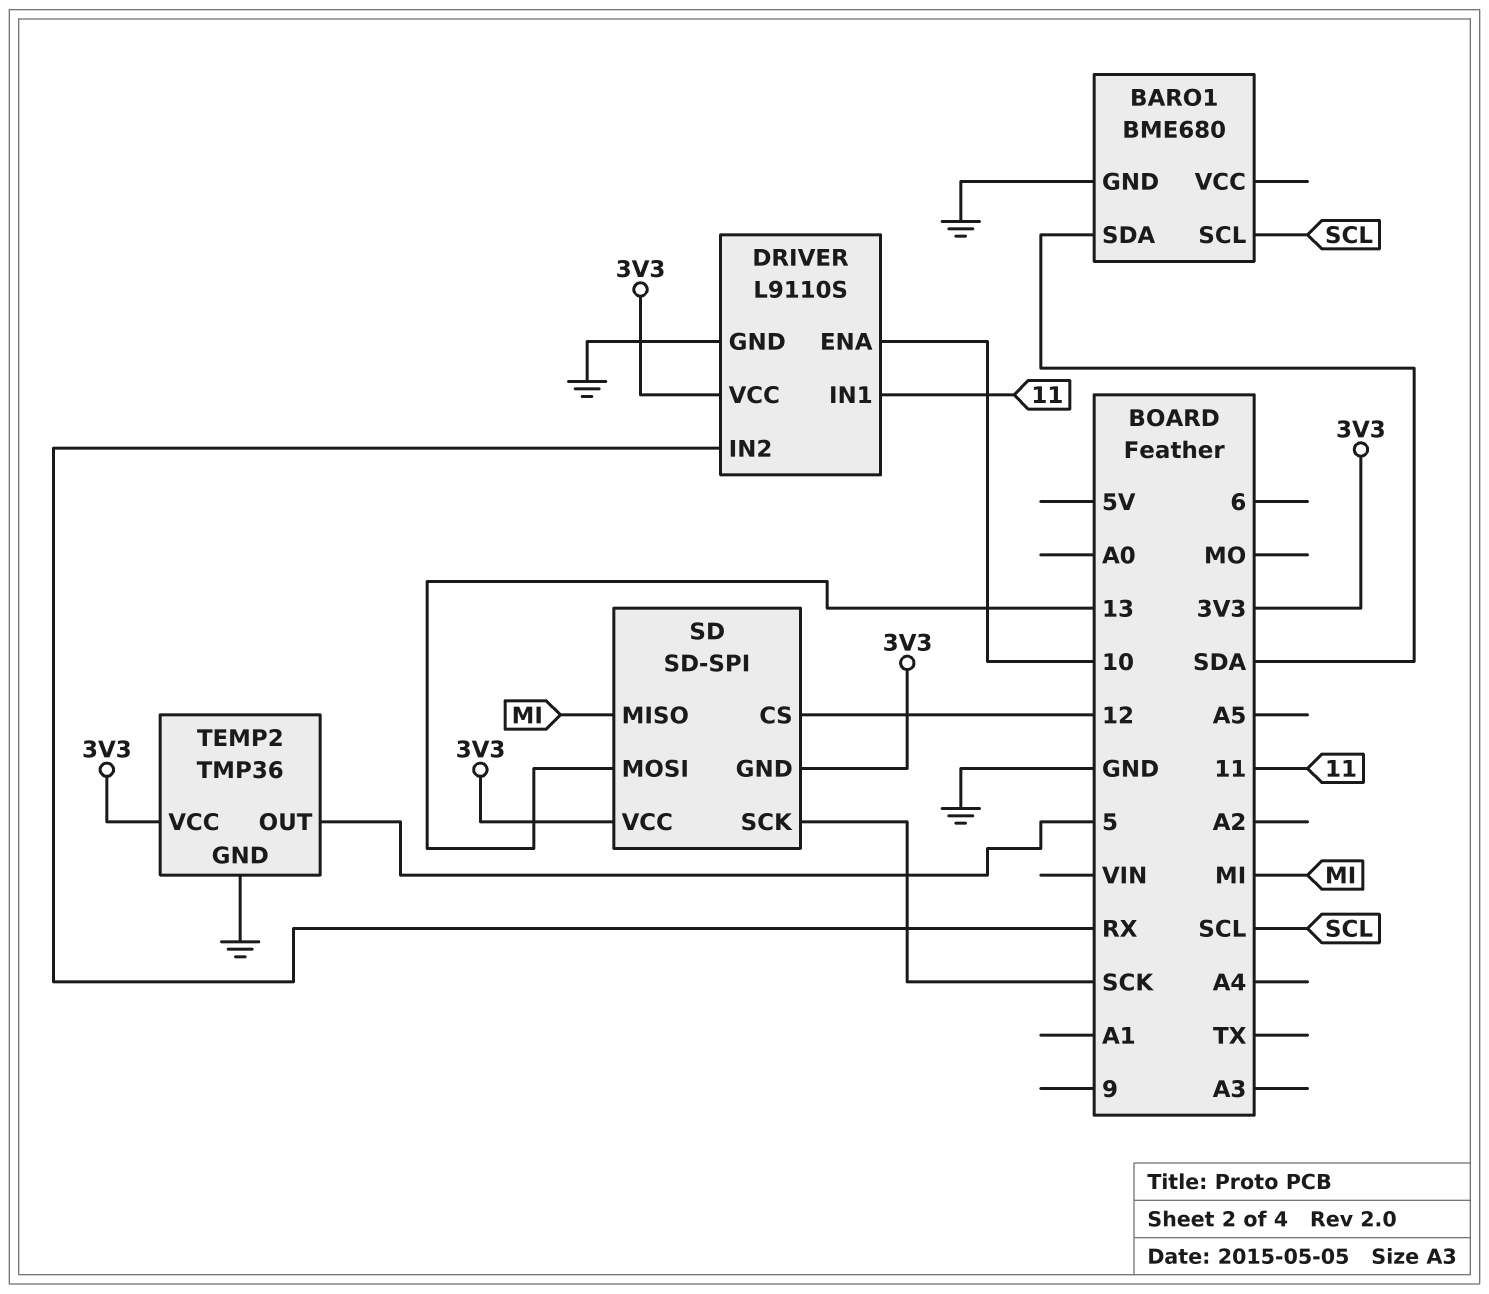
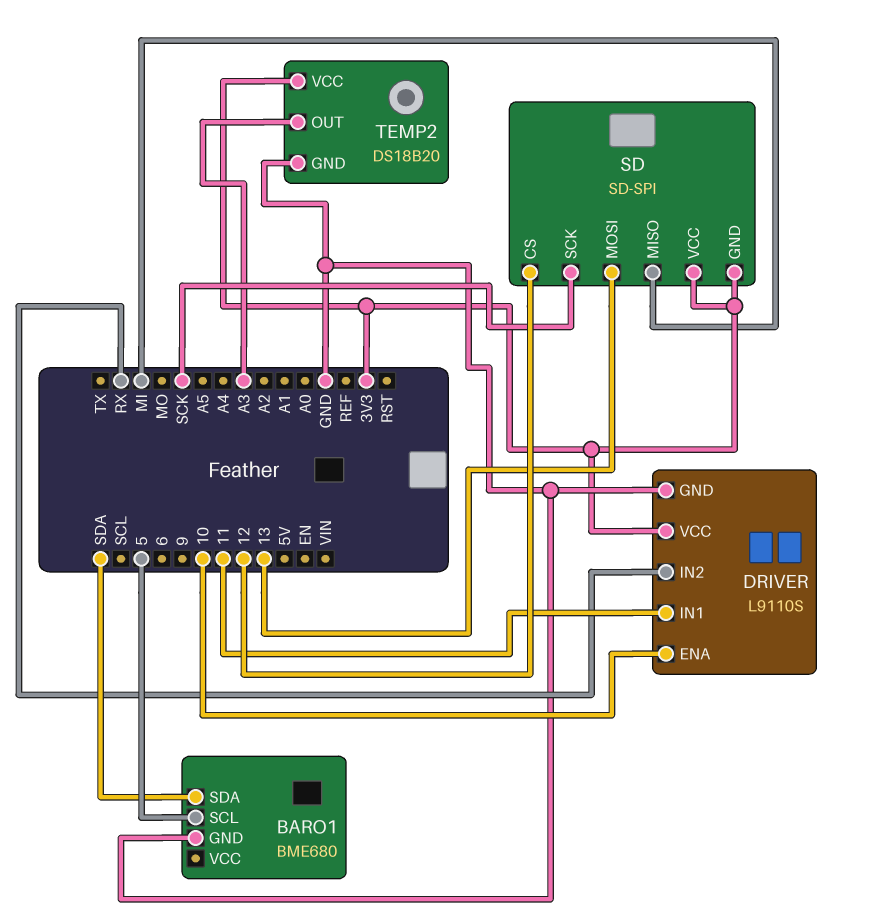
BARO1 pin SCL: SCL -> 5
TEMP2: TMP36 -> DS18B20
TEMP2 pin OUT: 5 -> A3

